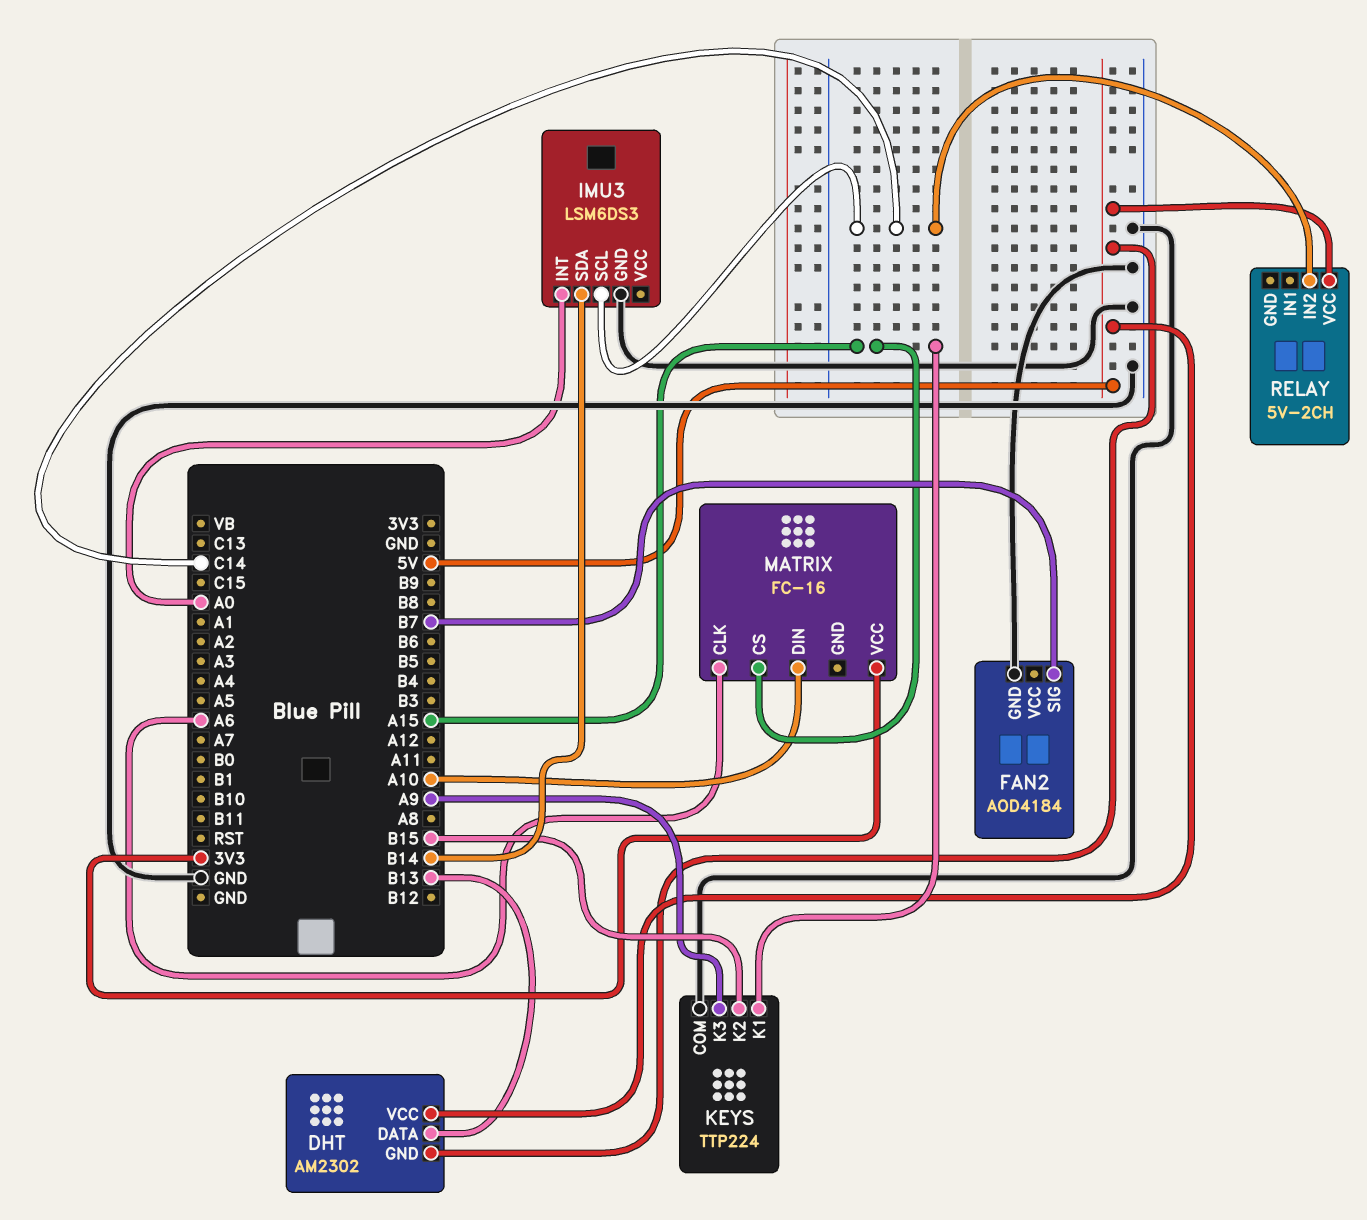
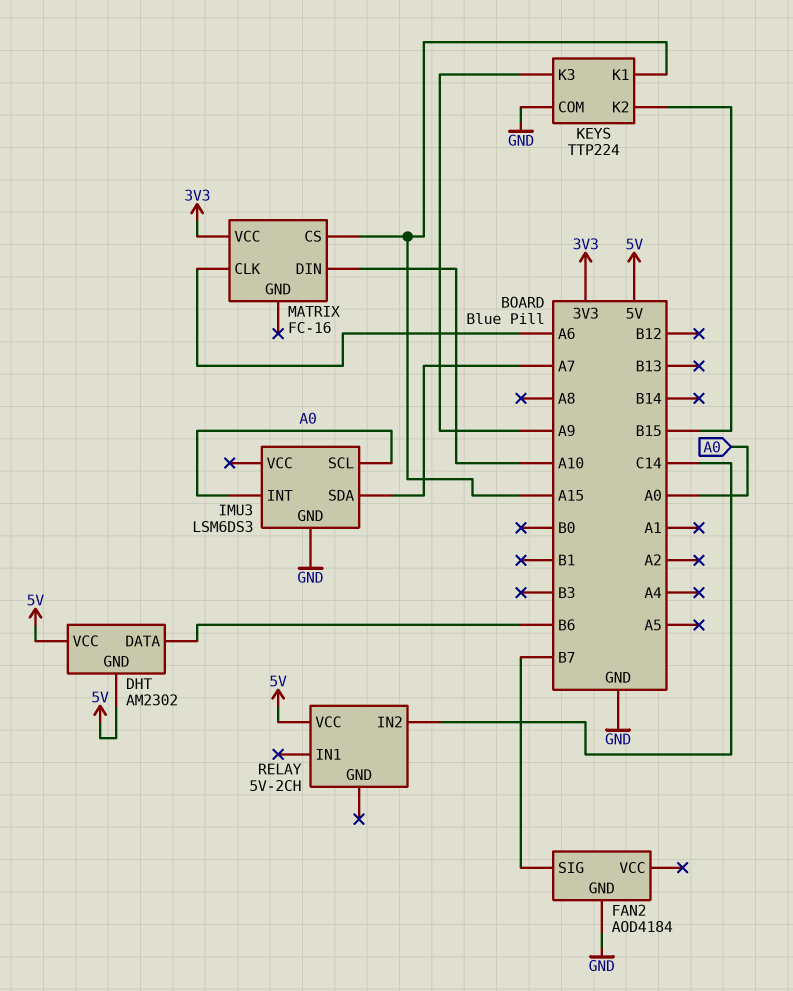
DHT pin DATA: B13 -> B6
IMU3 pin SCL: C14 -> A0
IMU3 pin SDA: B14 -> A7

